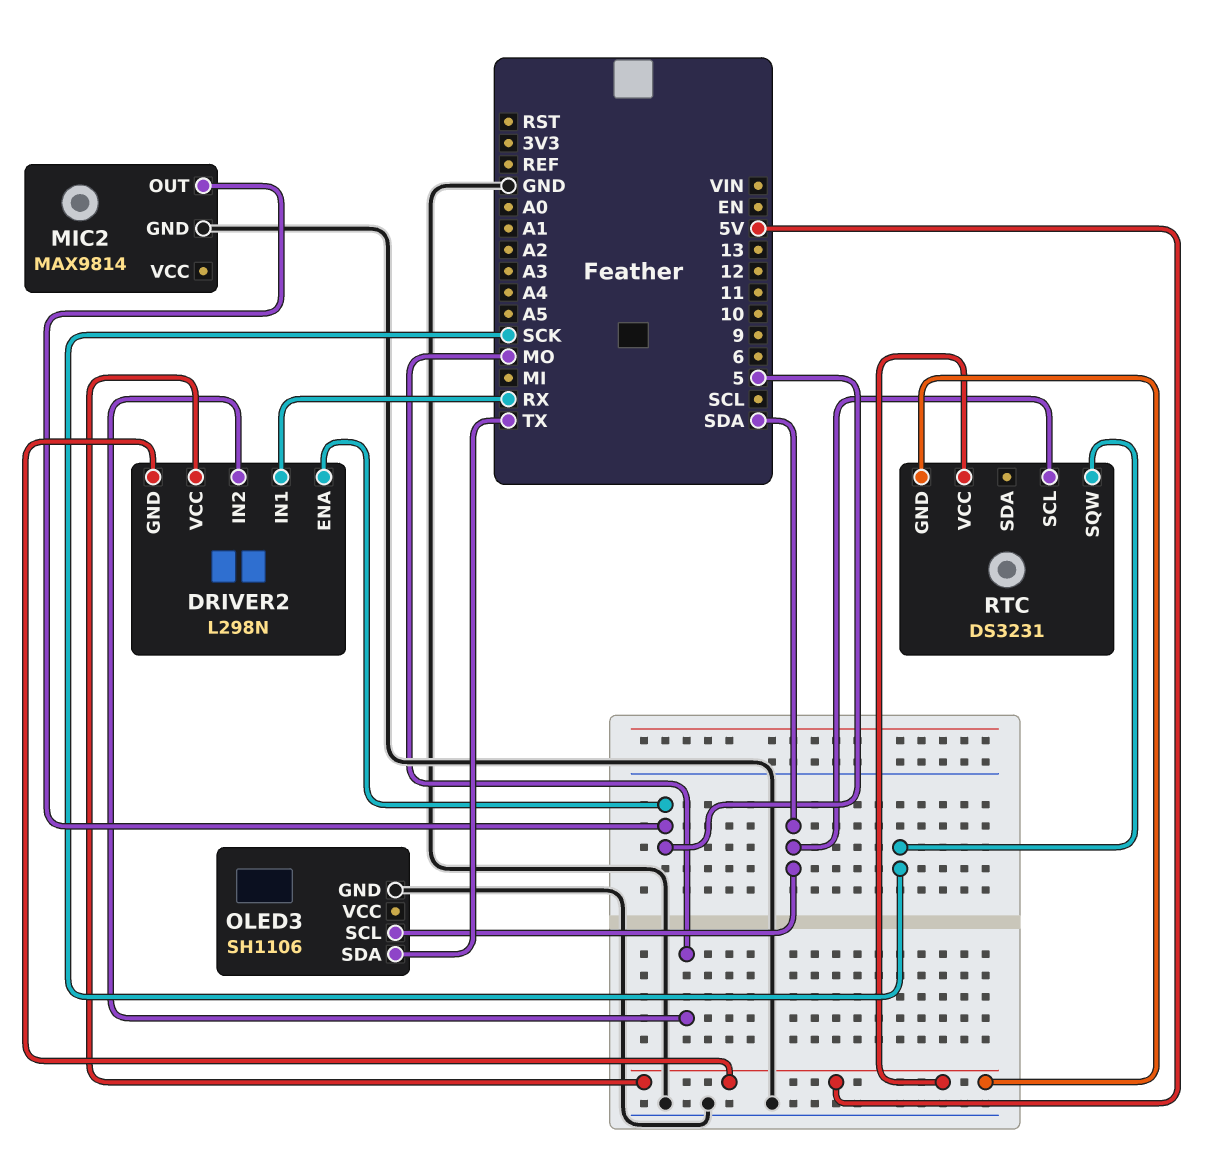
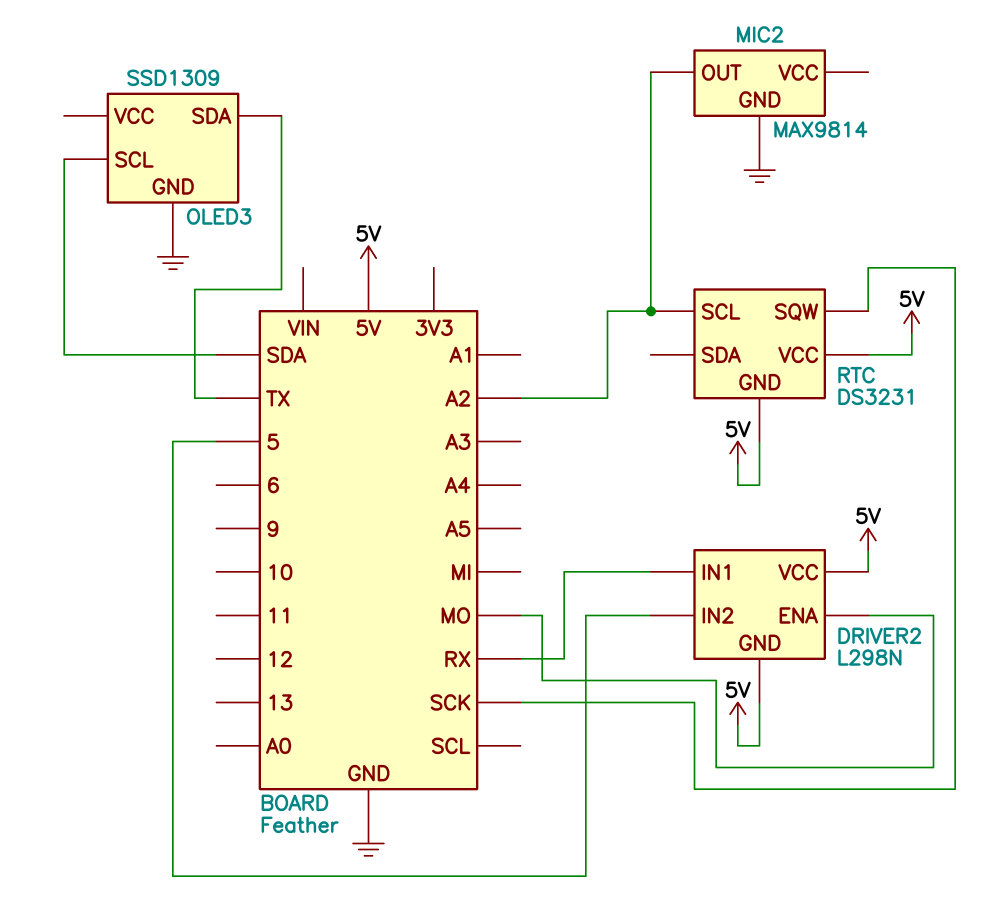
DRIVER2 pin ENA: 5 -> MO
DRIVER2 pin IN2: MO -> 5
MIC2 pin OUT: 5 -> A2
OLED3: SH1106 -> SSD1309
RTC pin SCL: SDA -> A2

